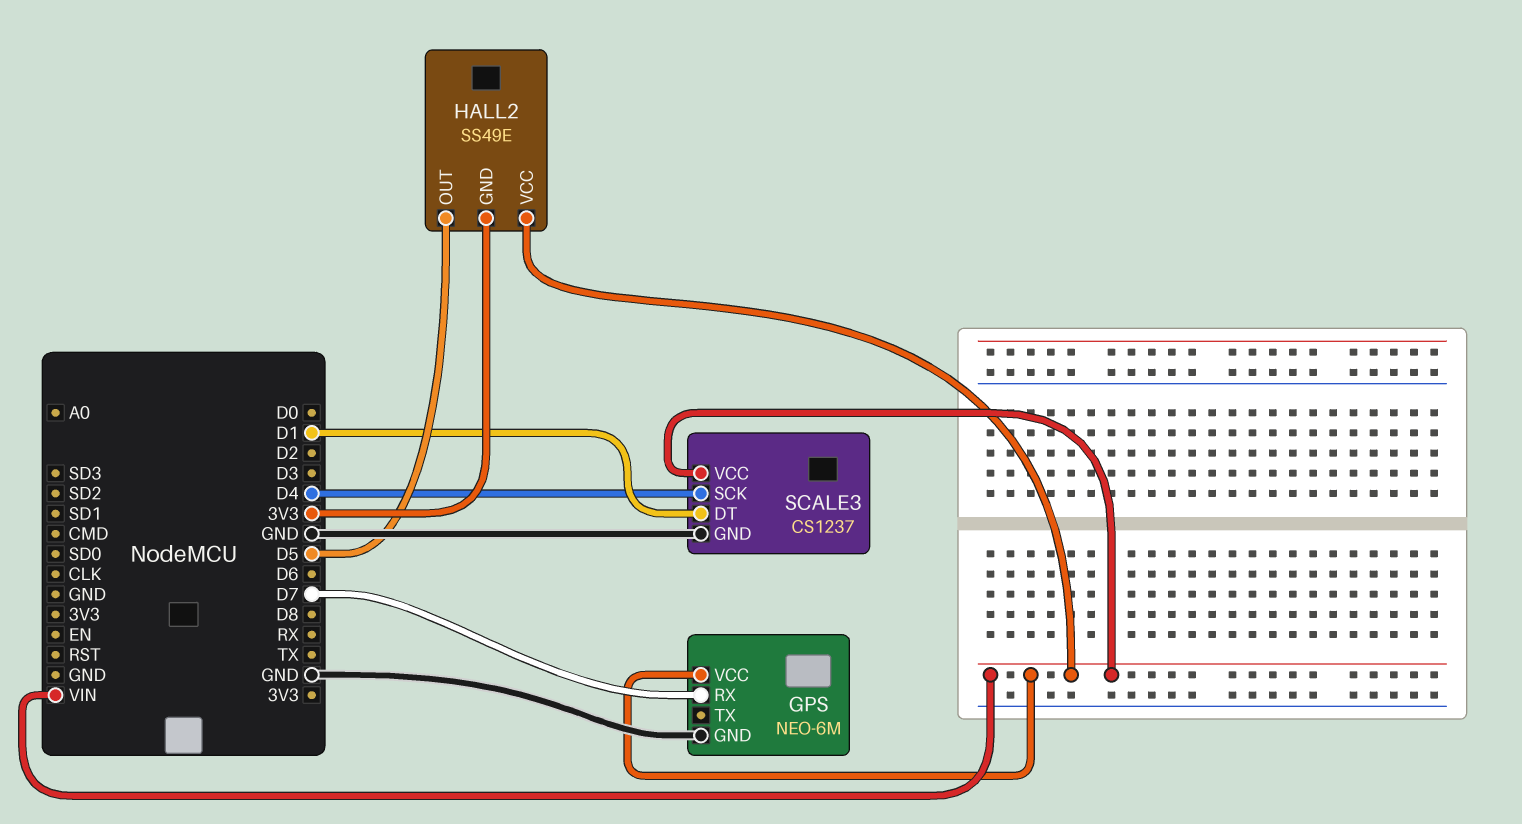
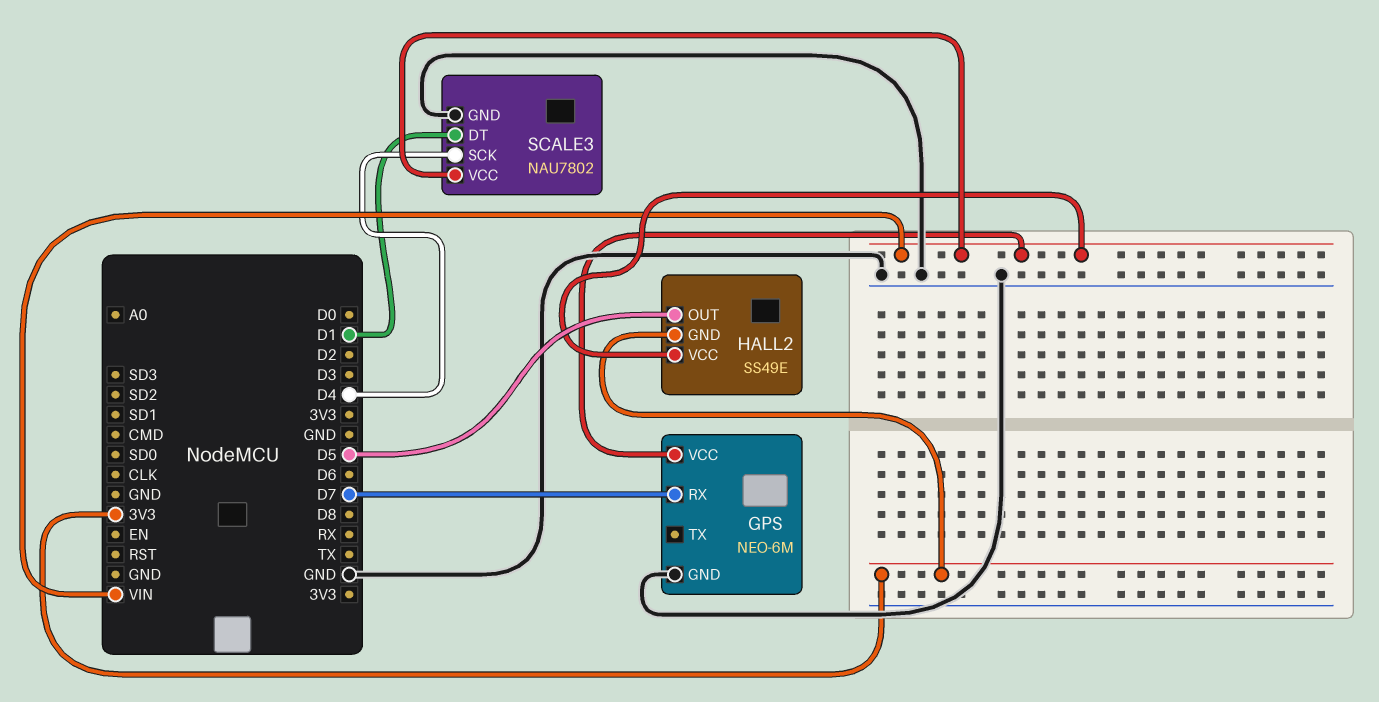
SCALE3: CS1237 -> NAU7802

